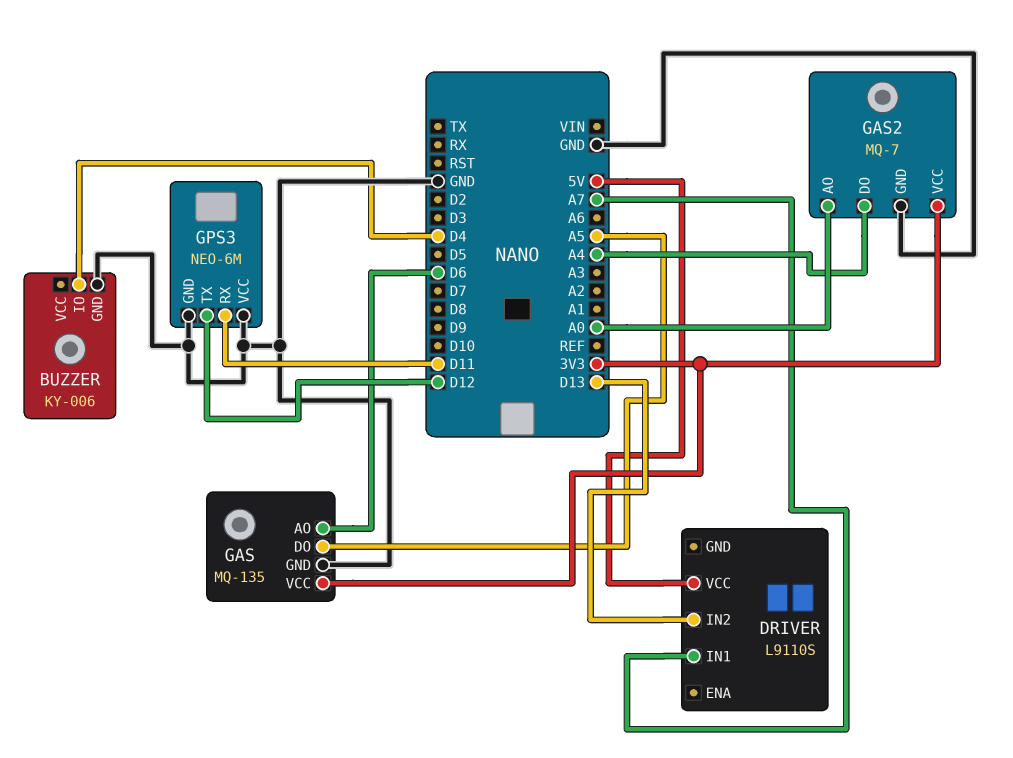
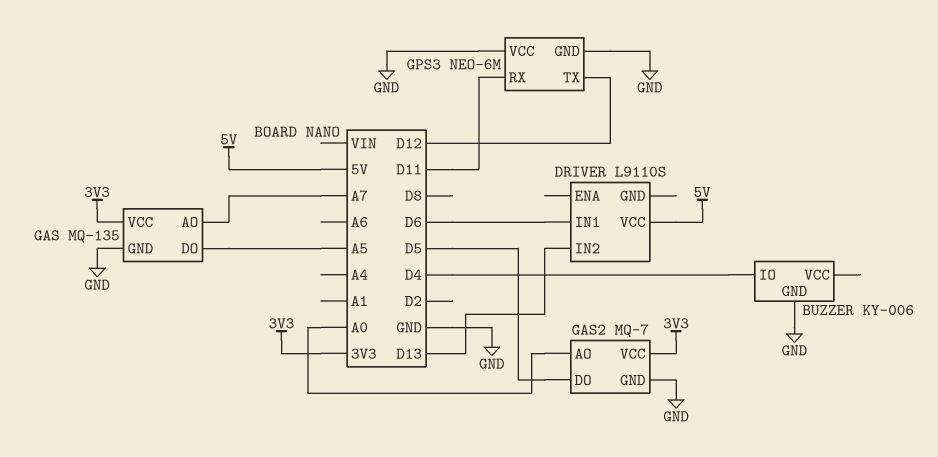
DRIVER pin IN1: A7 -> D6
GAS pin AO: D6 -> A7
GAS2 pin DO: A4 -> D5

